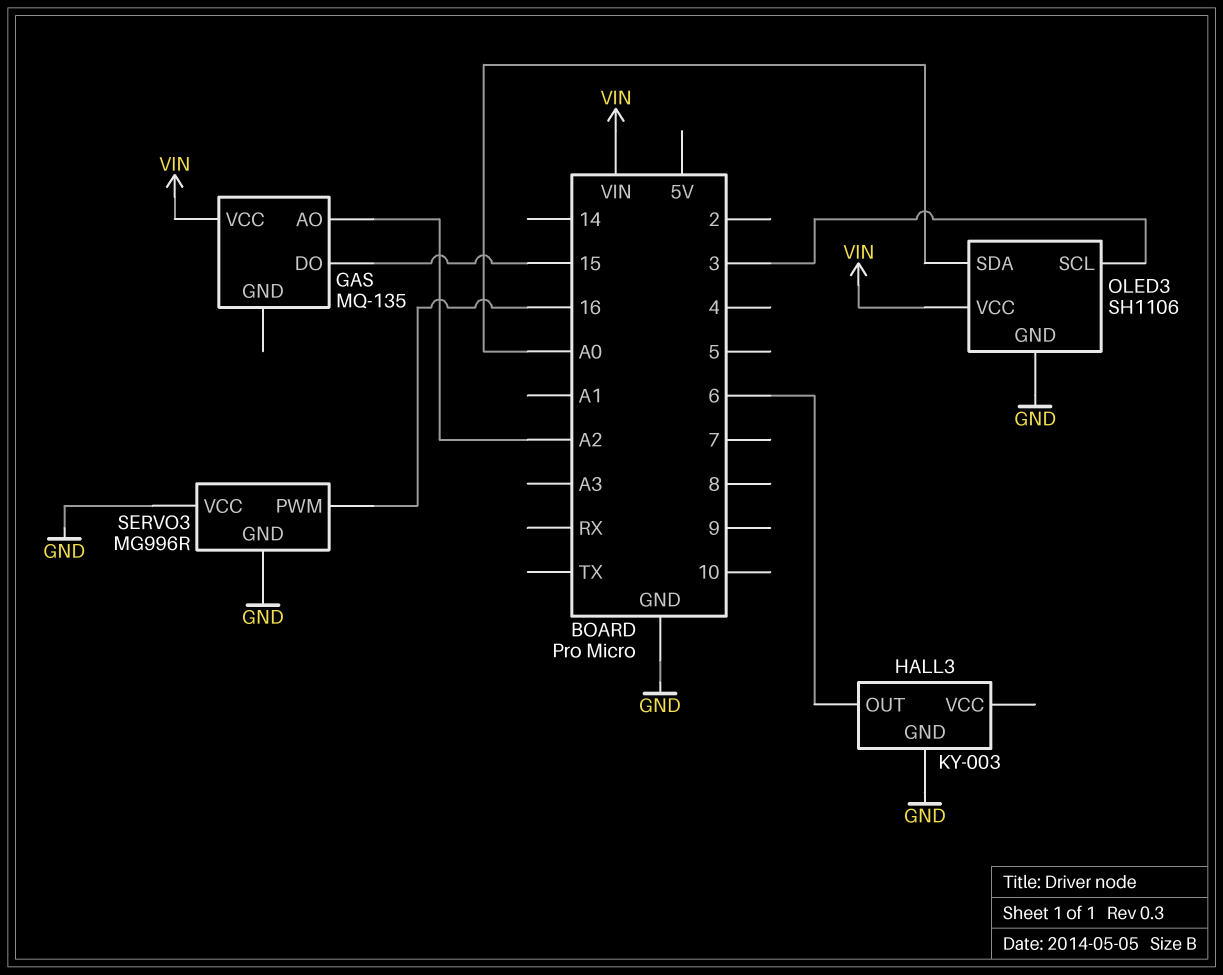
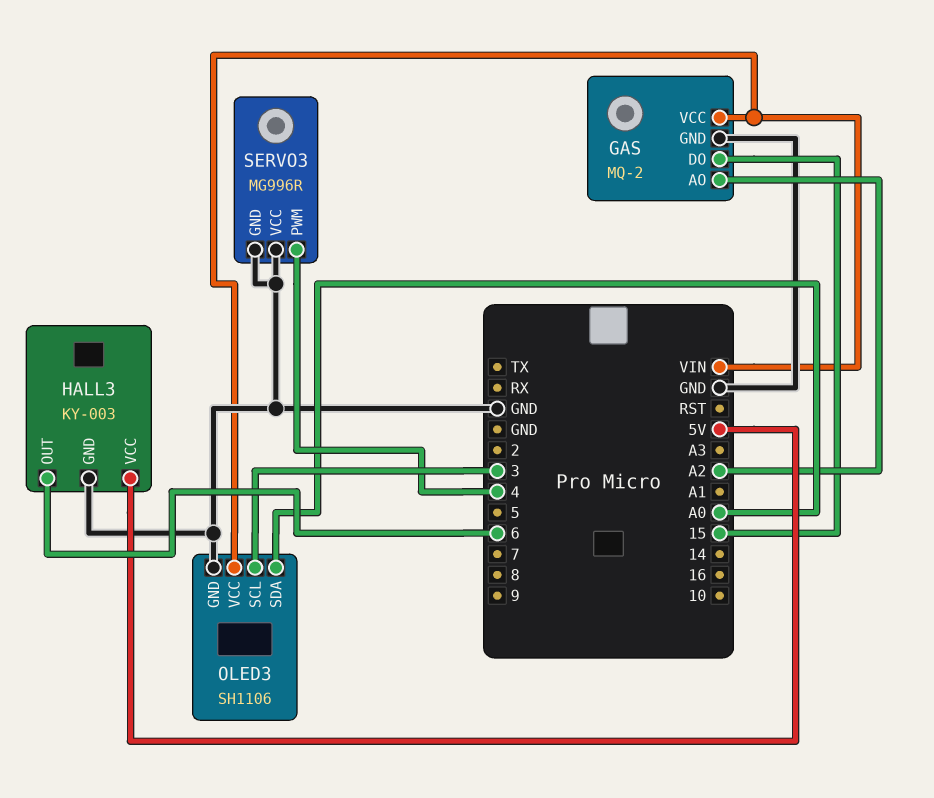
GAS: MQ-135 -> MQ-2
GAS pin GND: none -> GND
HALL3 pin VCC: none -> 5V
SERVO3 pin PWM: 16 -> 4

